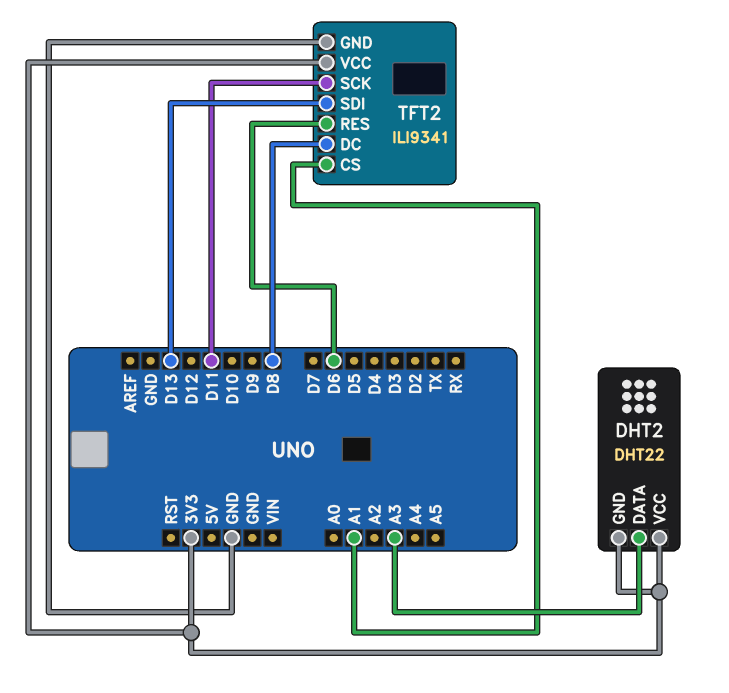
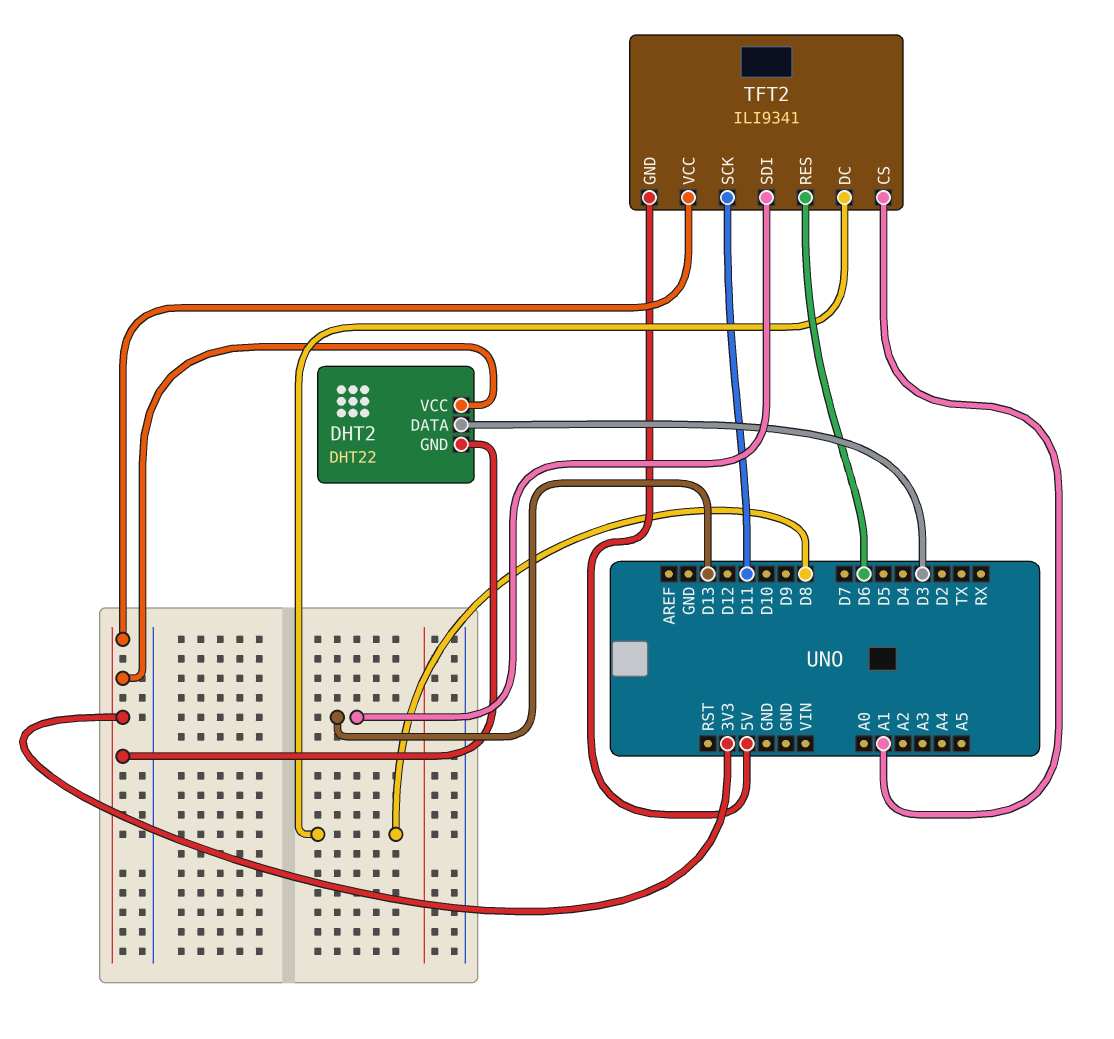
DHT2 pin DATA: A3 -> D3
TFT2 pin GND: GND -> 5V

